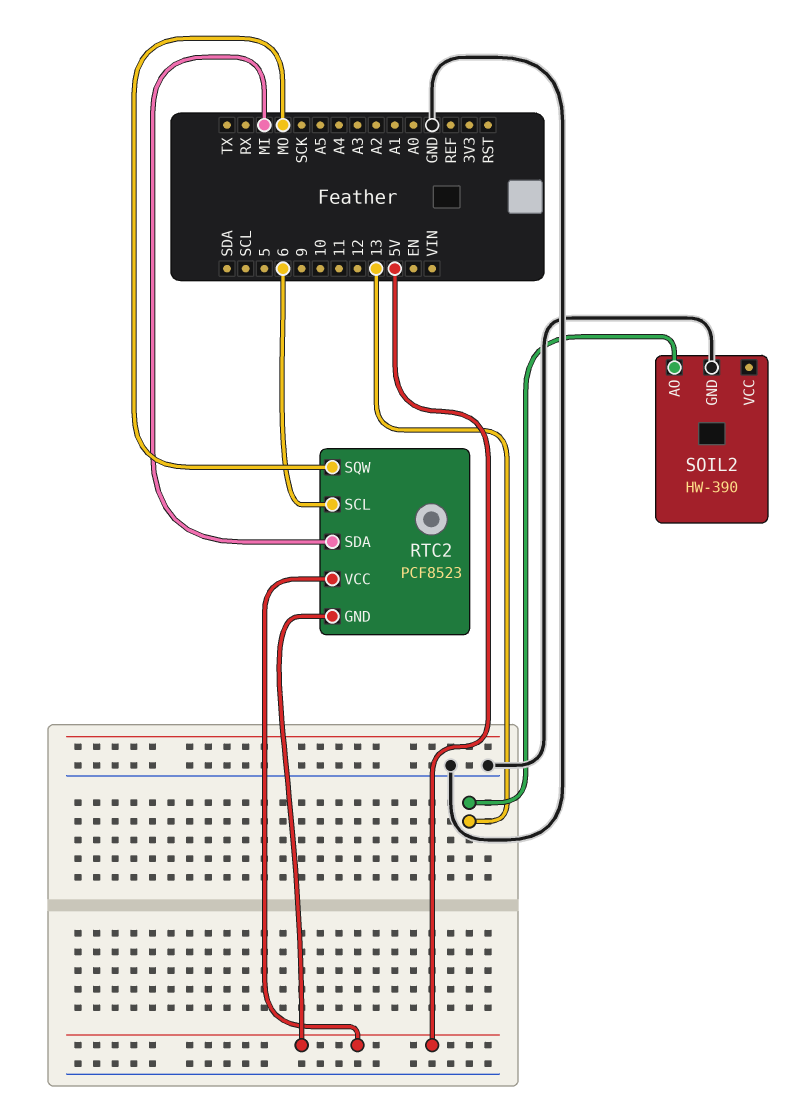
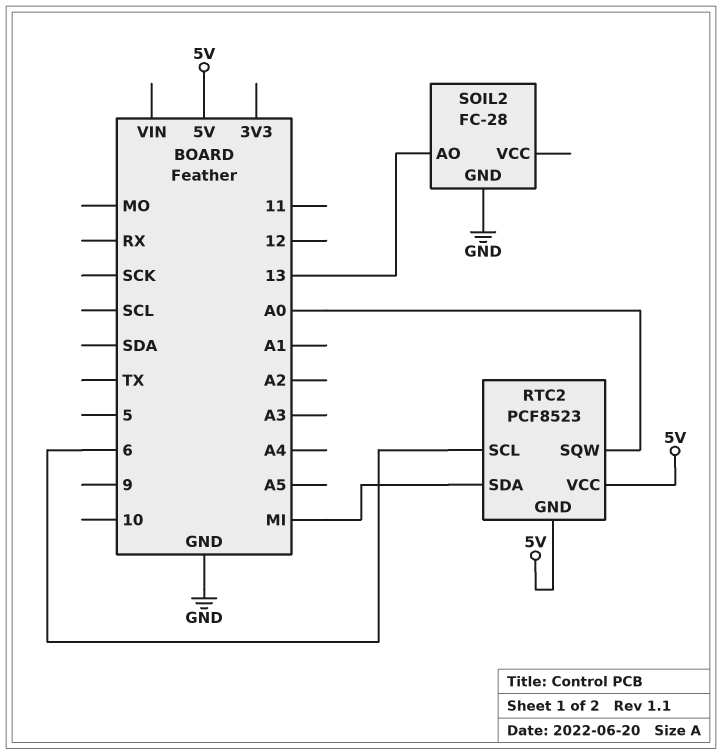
RTC2 pin SQW: MO -> A0
SOIL2: HW-390 -> FC-28

